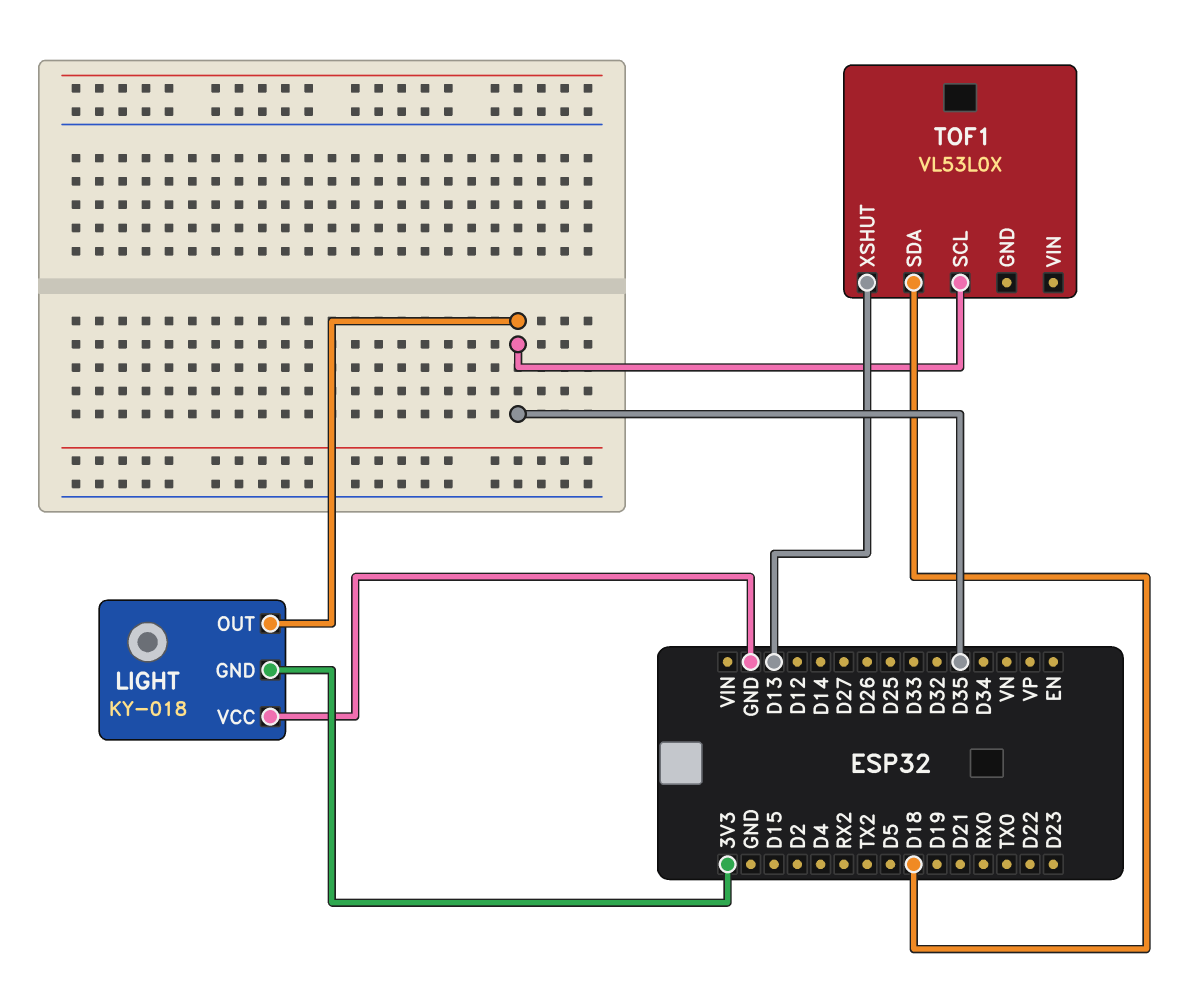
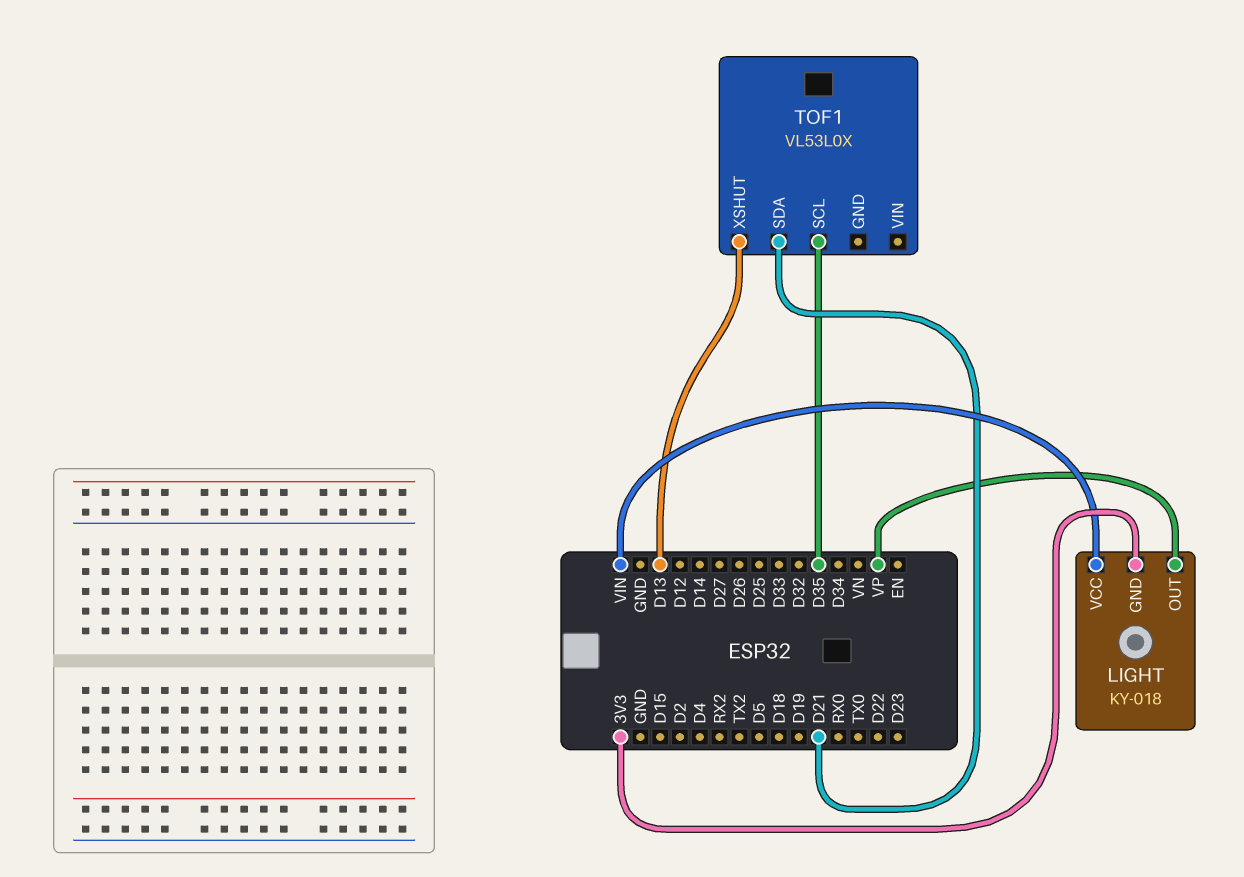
LIGHT pin OUT: D35 -> VP
LIGHT pin VCC: GND -> VIN
TOF1 pin SDA: D18 -> D21

